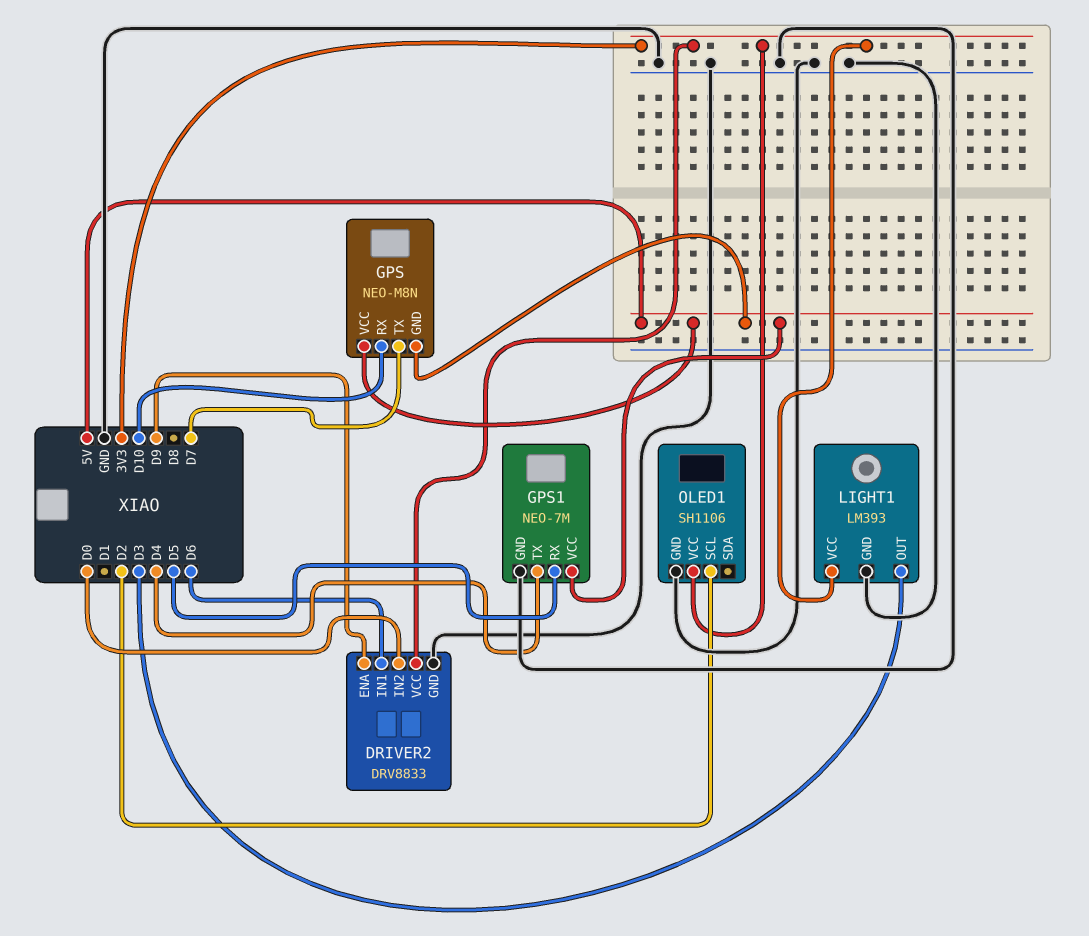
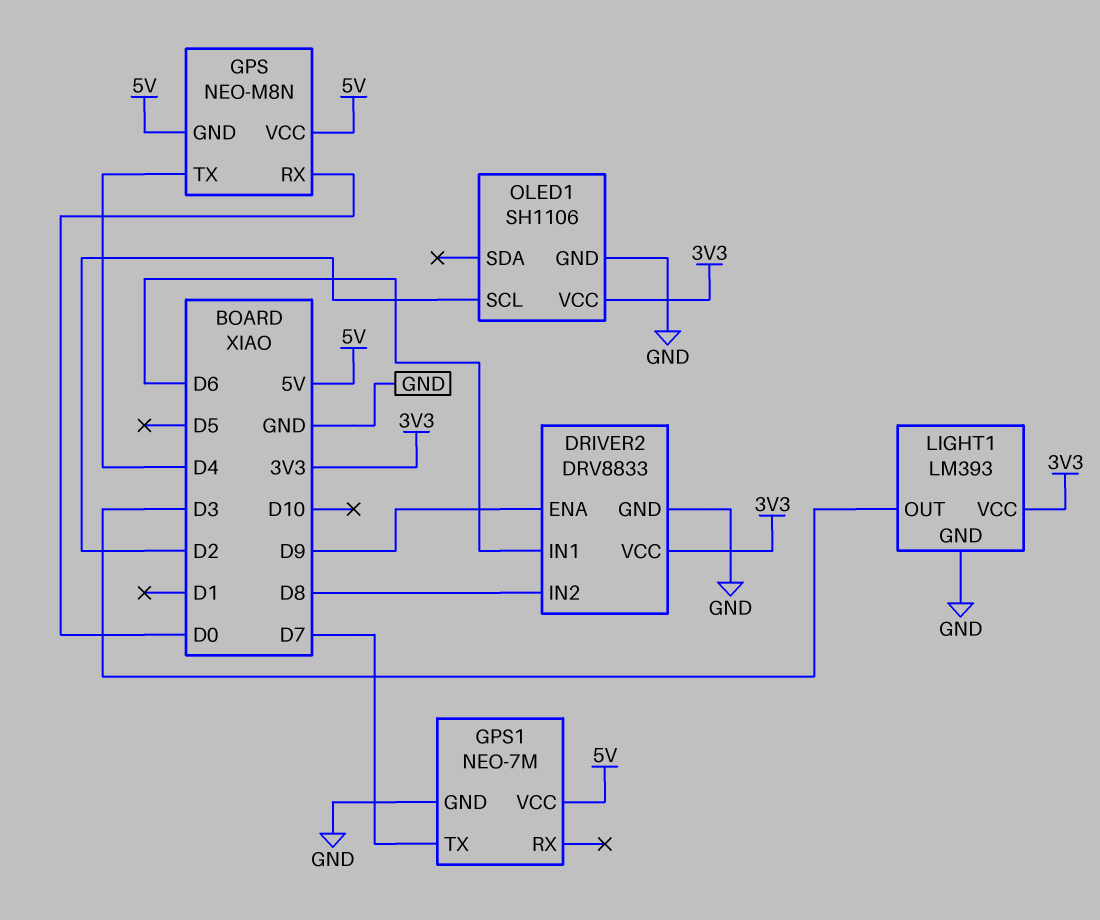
DRIVER2 pin IN2: D0 -> D8
GPS pin RX: D10 -> D0
GPS pin TX: D7 -> D4
GPS1 pin RX: D5 -> none
GPS1 pin TX: D4 -> D7

